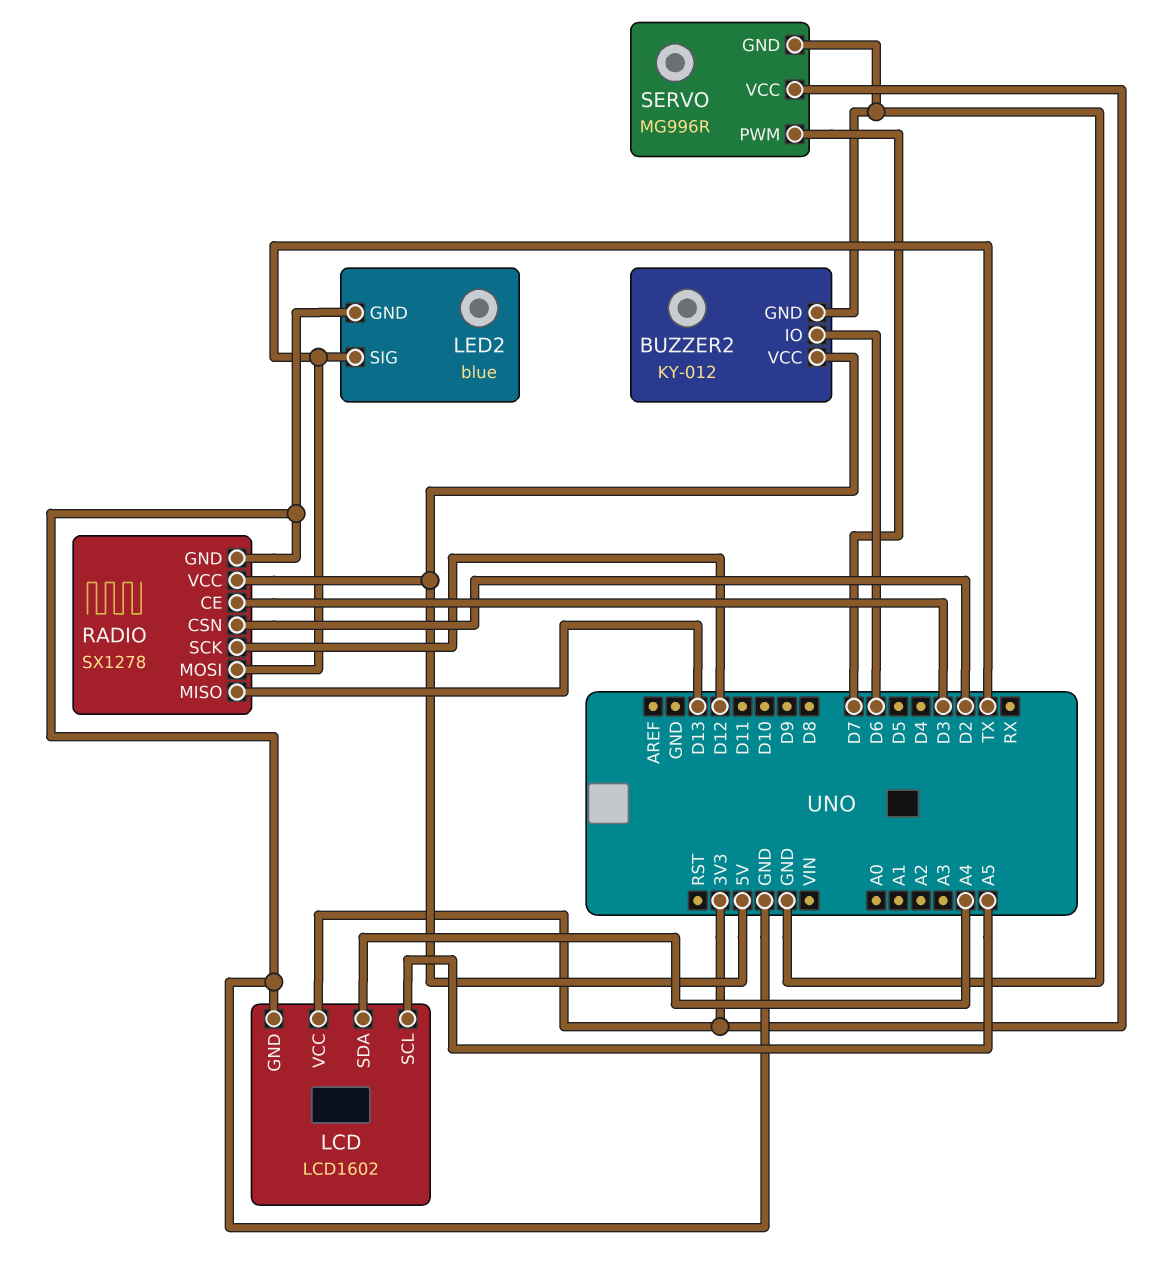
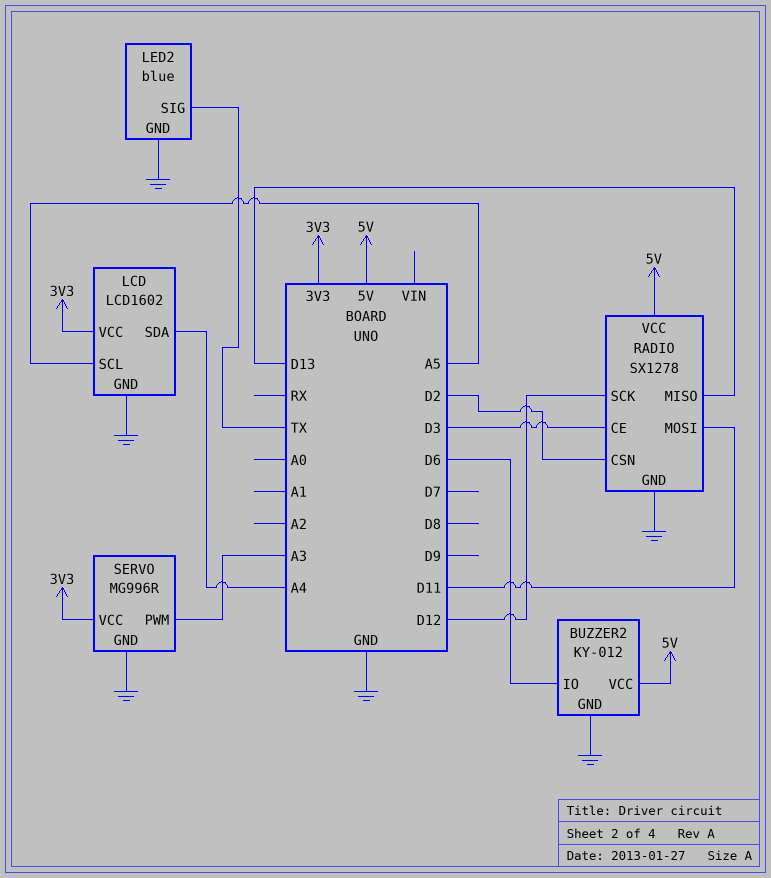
RADIO pin MOSI: TX -> D11
SERVO pin PWM: D7 -> A3

